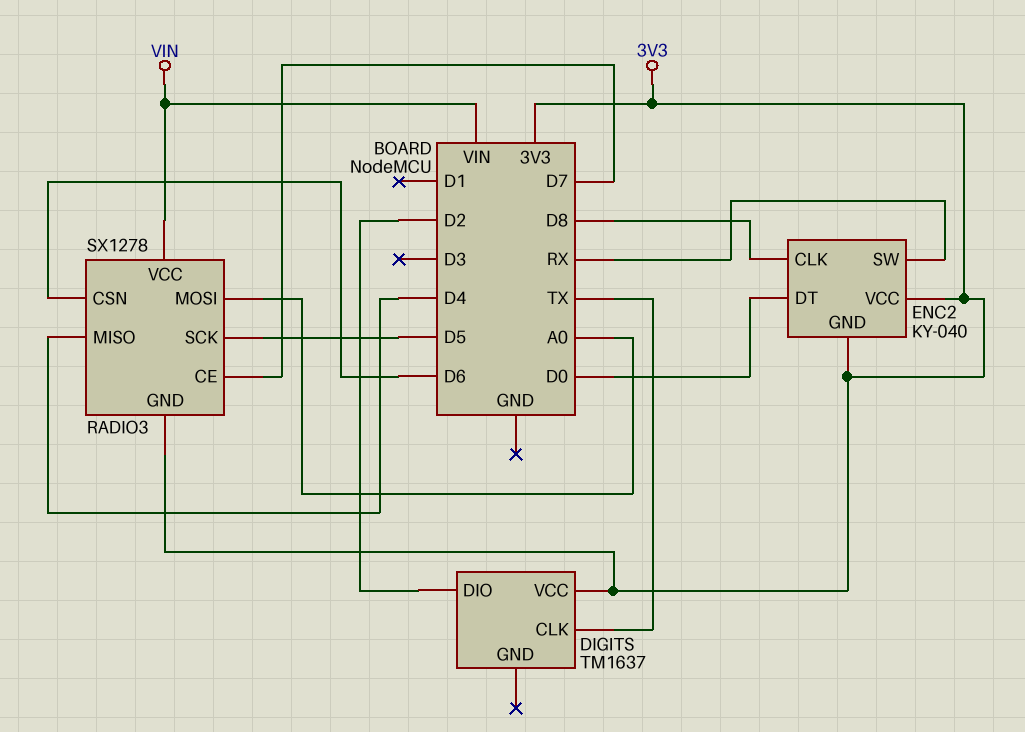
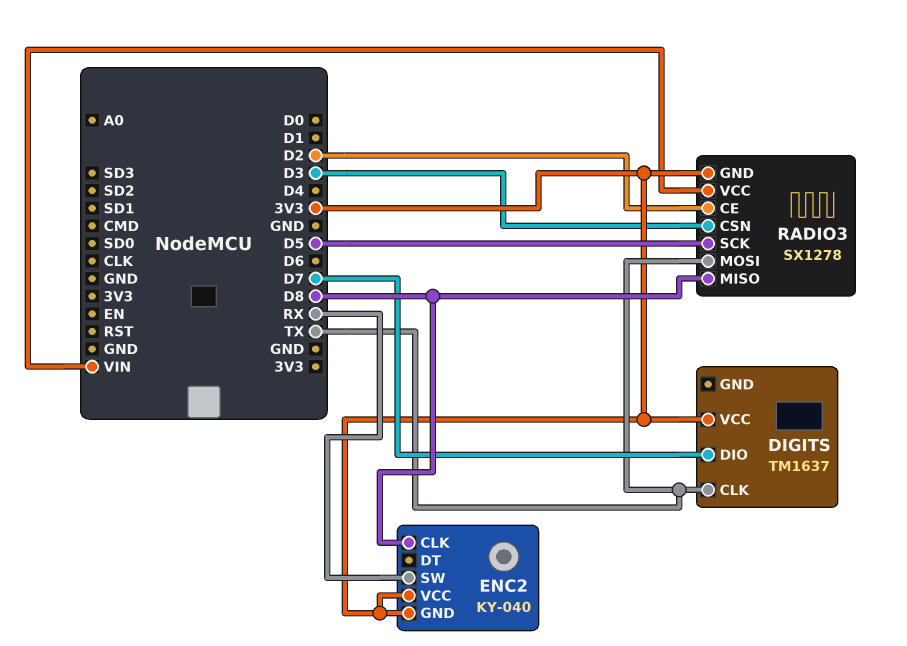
DIGITS pin DIO: D2 -> D7
ENC2 pin DT: D0 -> none
RADIO3 pin CE: D7 -> D2
RADIO3 pin CSN: D6 -> D3
RADIO3 pin MISO: D4 -> D8
RADIO3 pin MOSI: A0 -> TX

